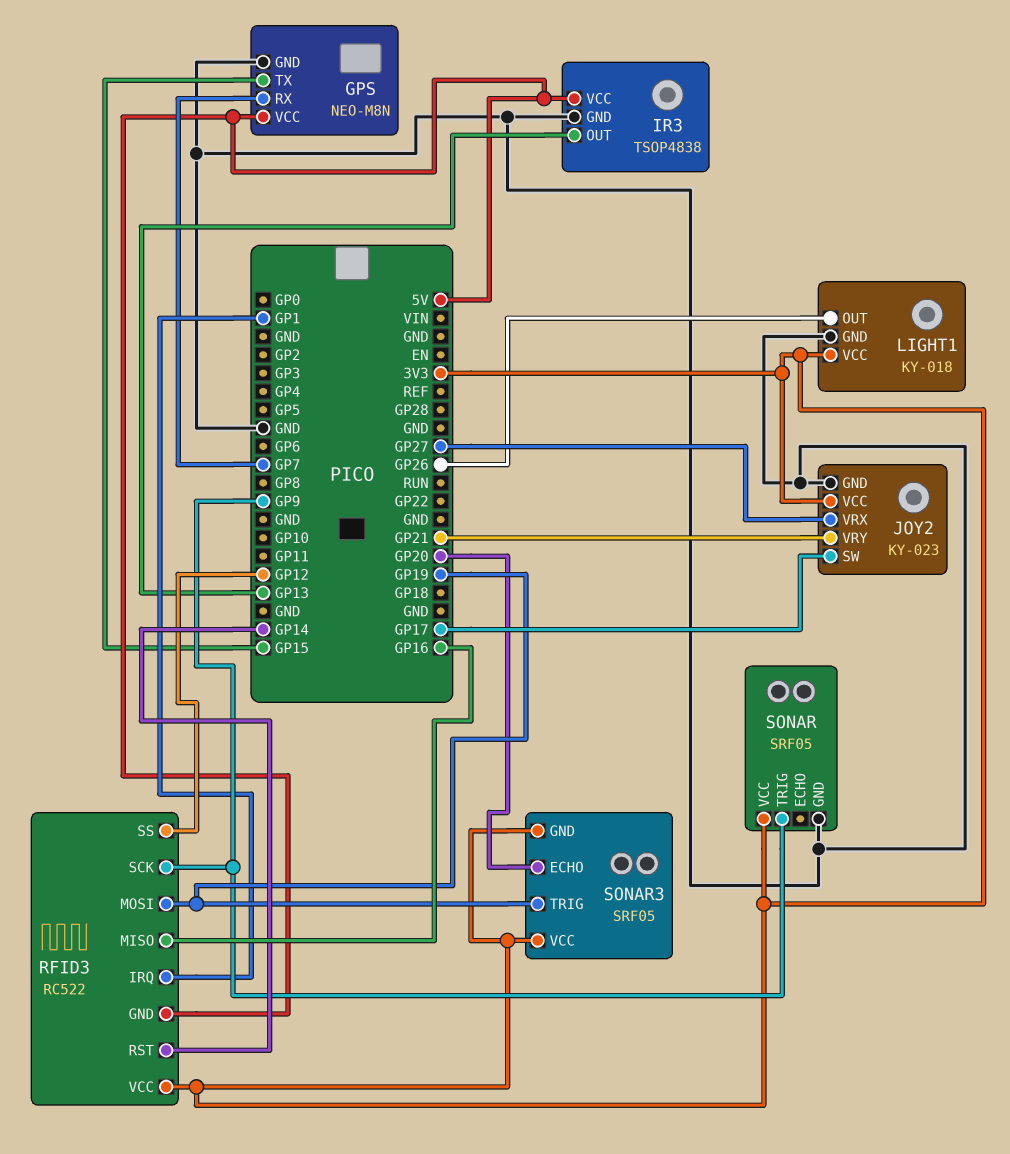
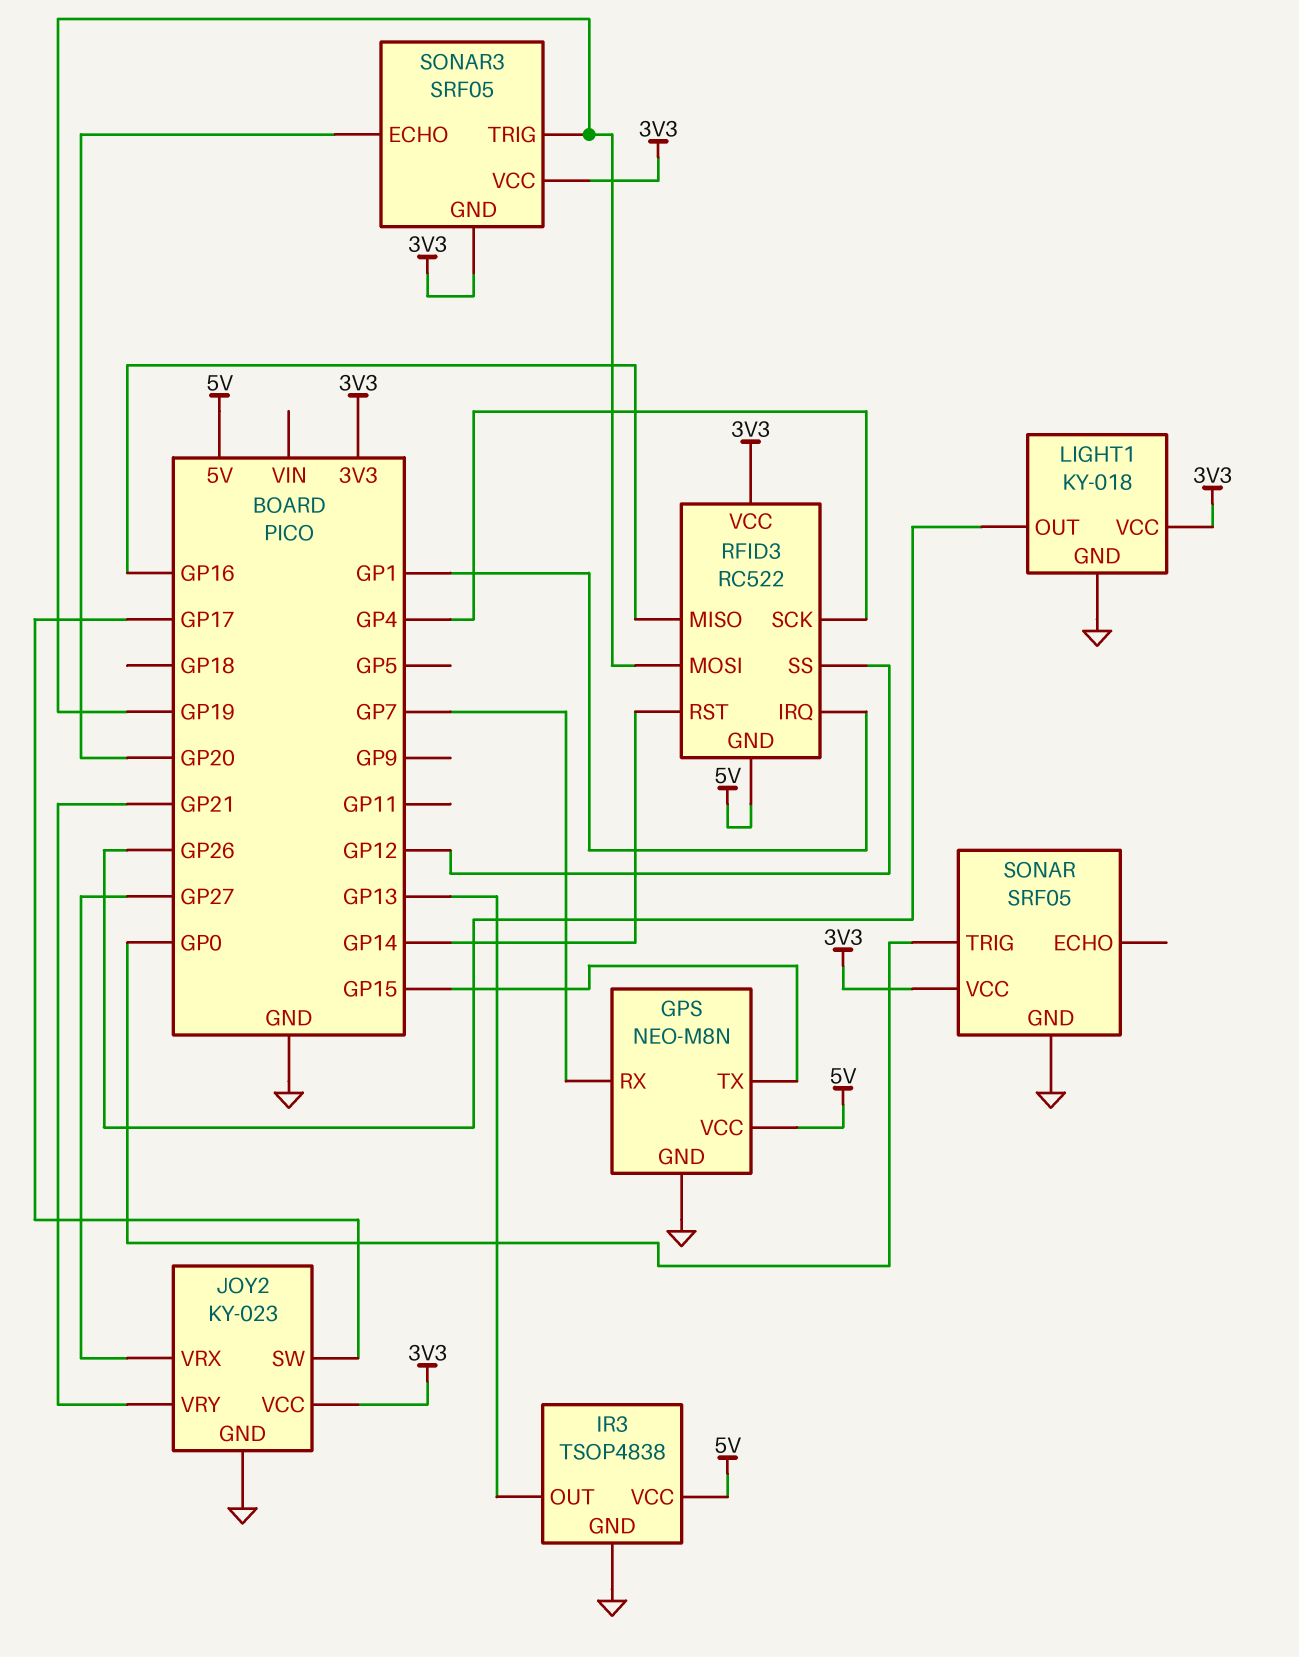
RFID3 pin SCK: GP9 -> GP4
SONAR pin TRIG: GP9 -> GP0

